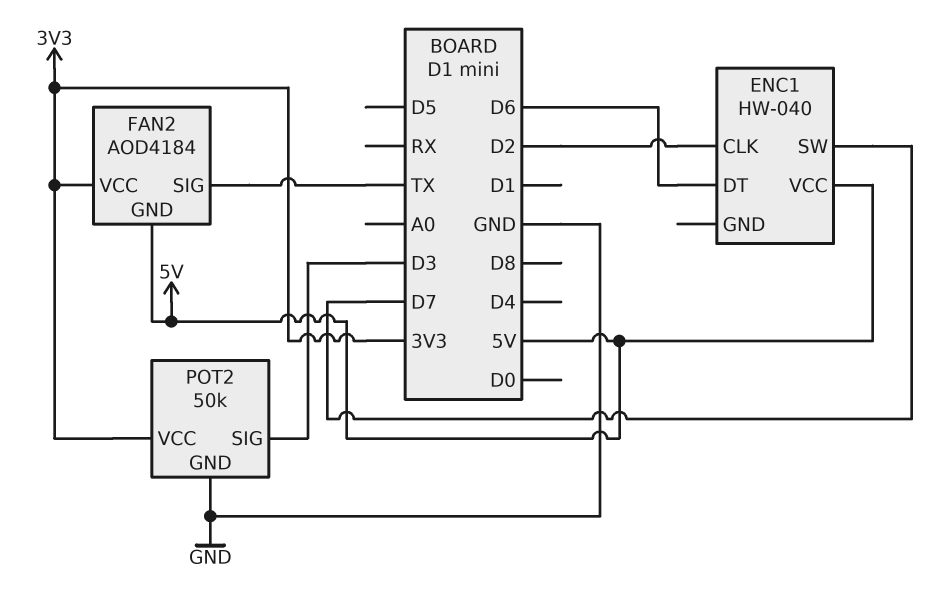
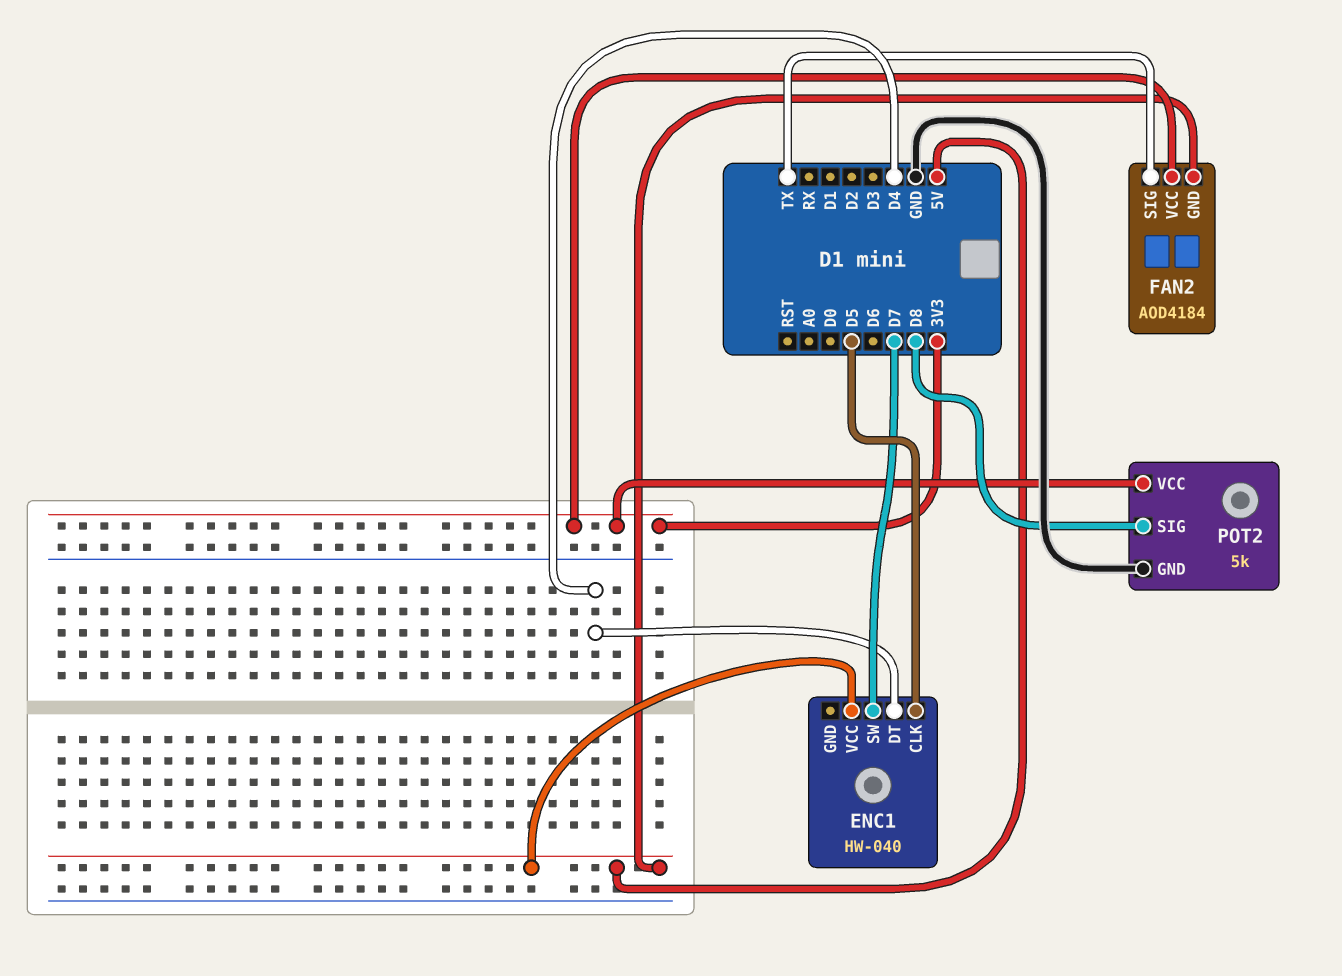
ENC1 pin CLK: D2 -> D5
ENC1 pin DT: D6 -> D4
POT2: 50k -> 5k
POT2 pin SIG: D3 -> D8

